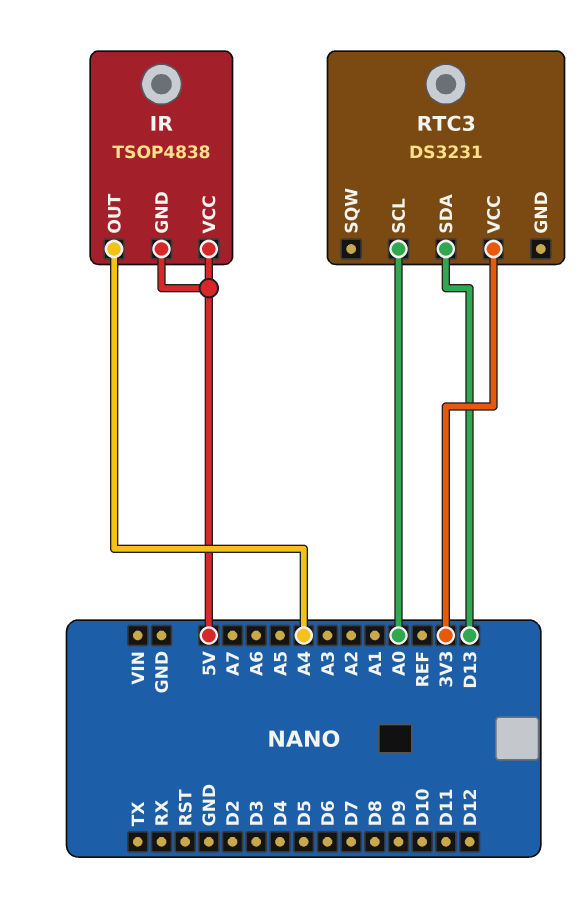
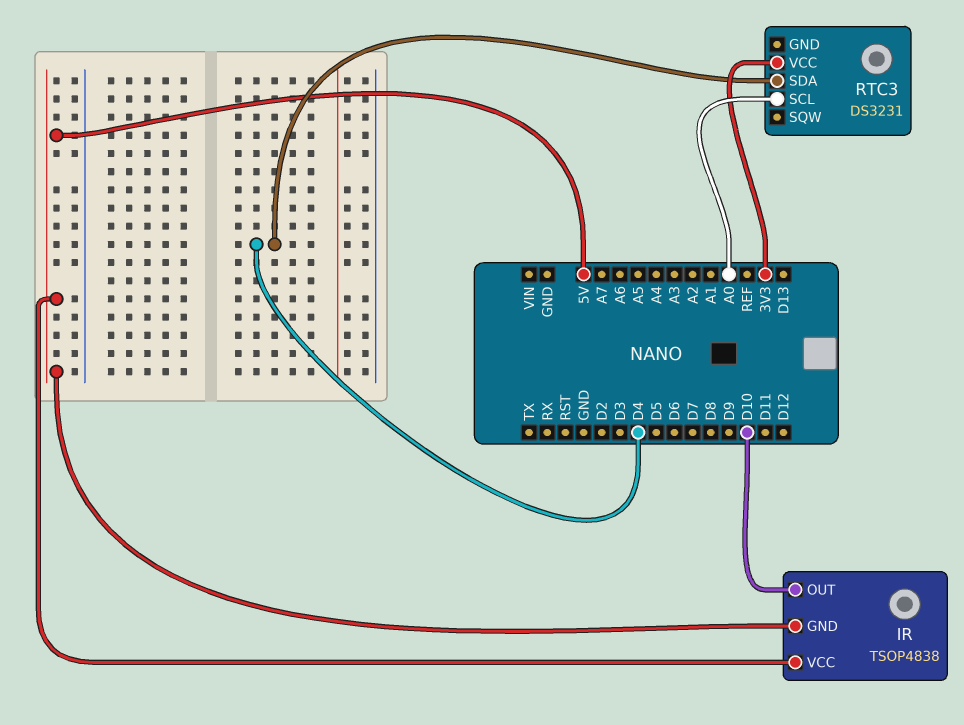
IR pin OUT: A4 -> D10
RTC3 pin SDA: D13 -> D4

